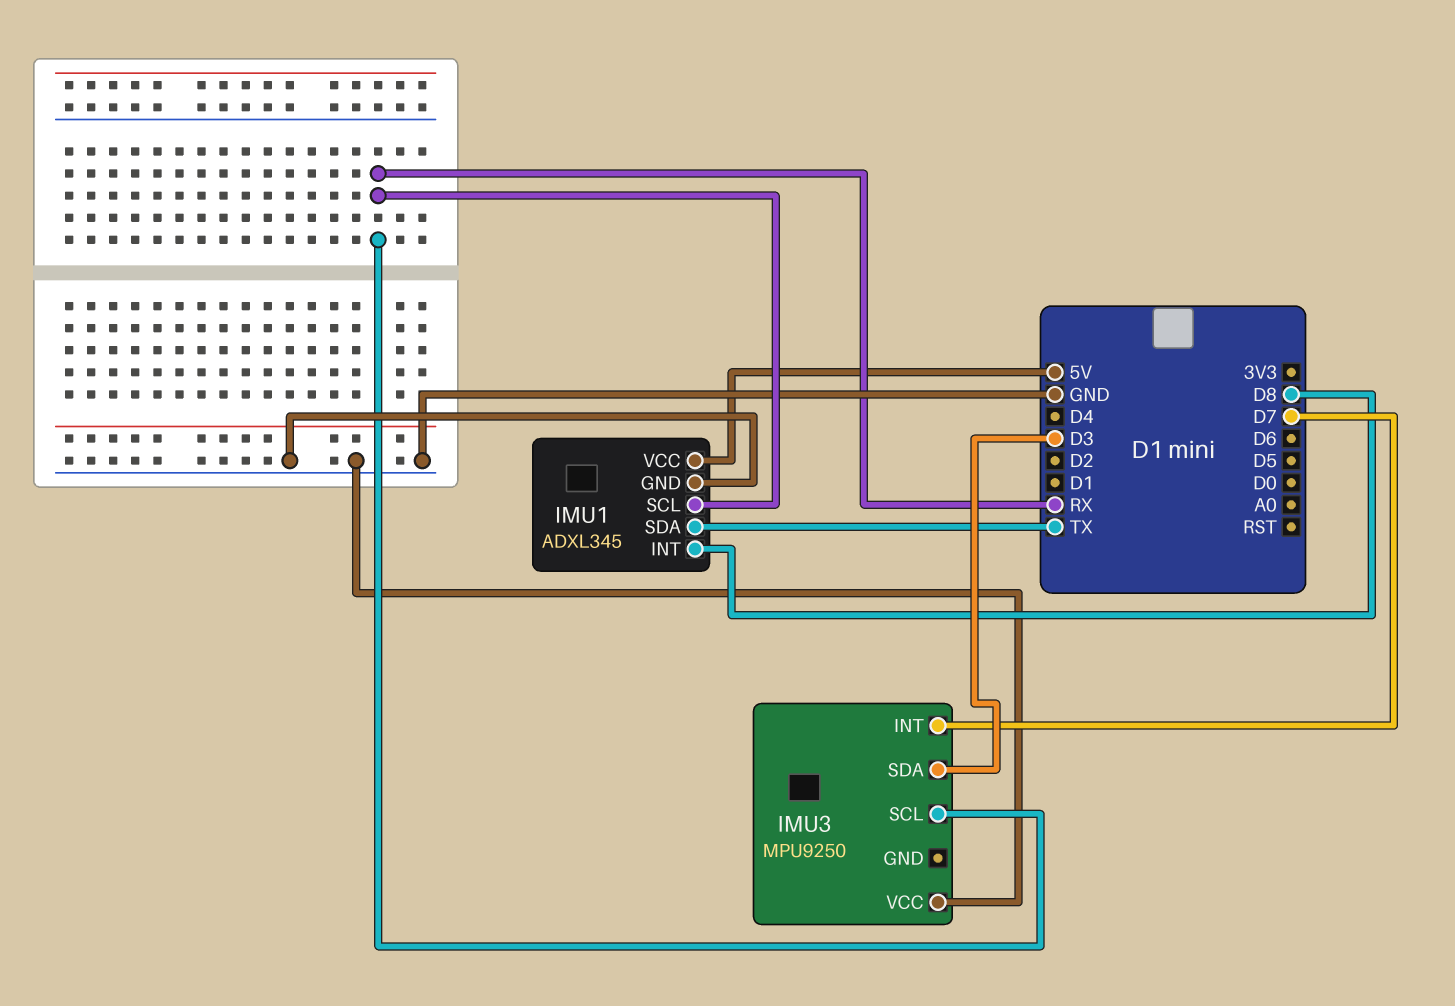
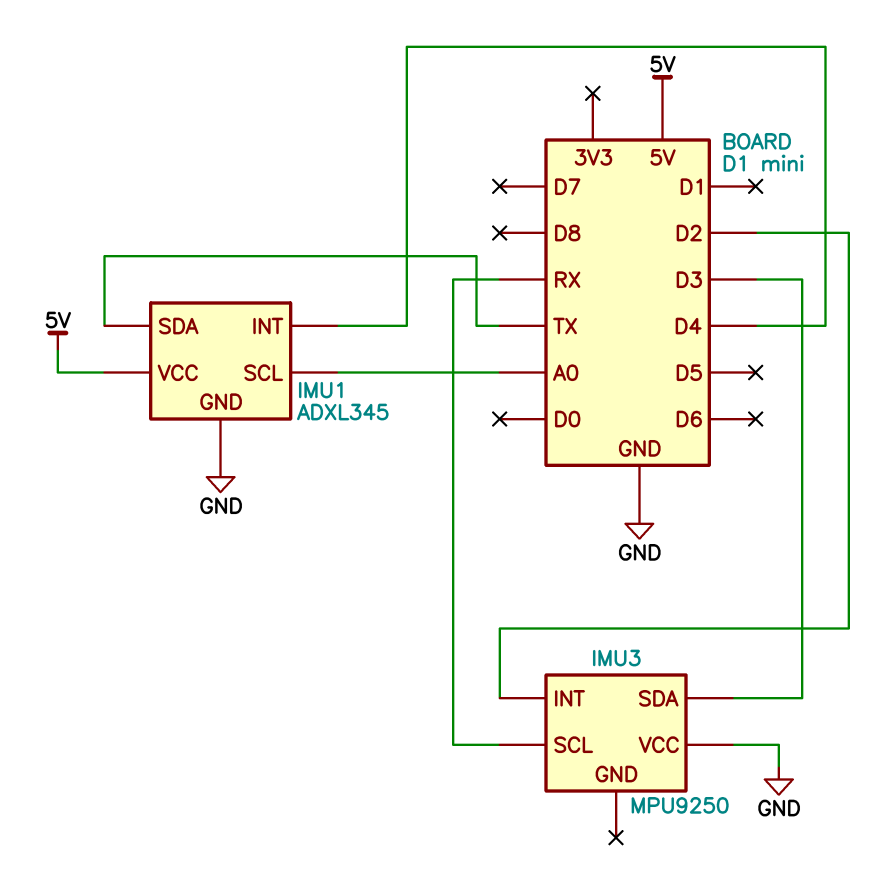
IMU1 pin INT: D8 -> D4
IMU1 pin SCL: RX -> A0
IMU3 pin INT: D7 -> D2

